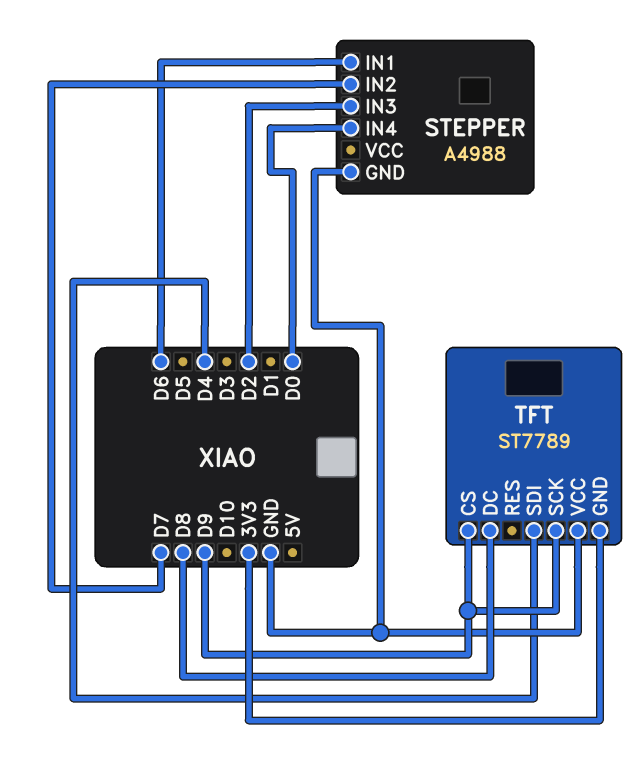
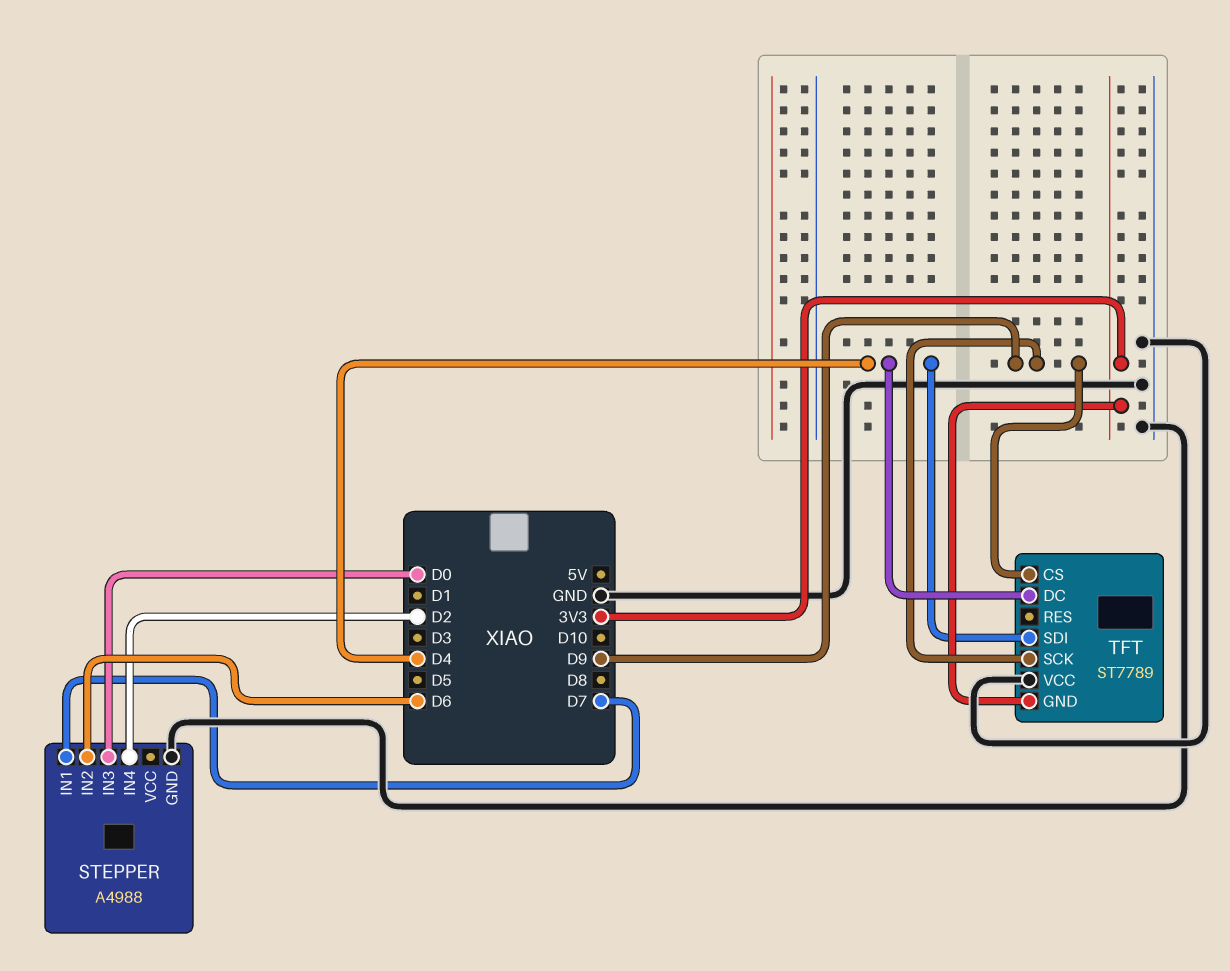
STEPPER pin IN1: D6 -> D7
STEPPER pin IN2: D7 -> D6
STEPPER pin IN3: D2 -> D0
STEPPER pin IN4: D0 -> D2
TFT pin DC: D8 -> D4

